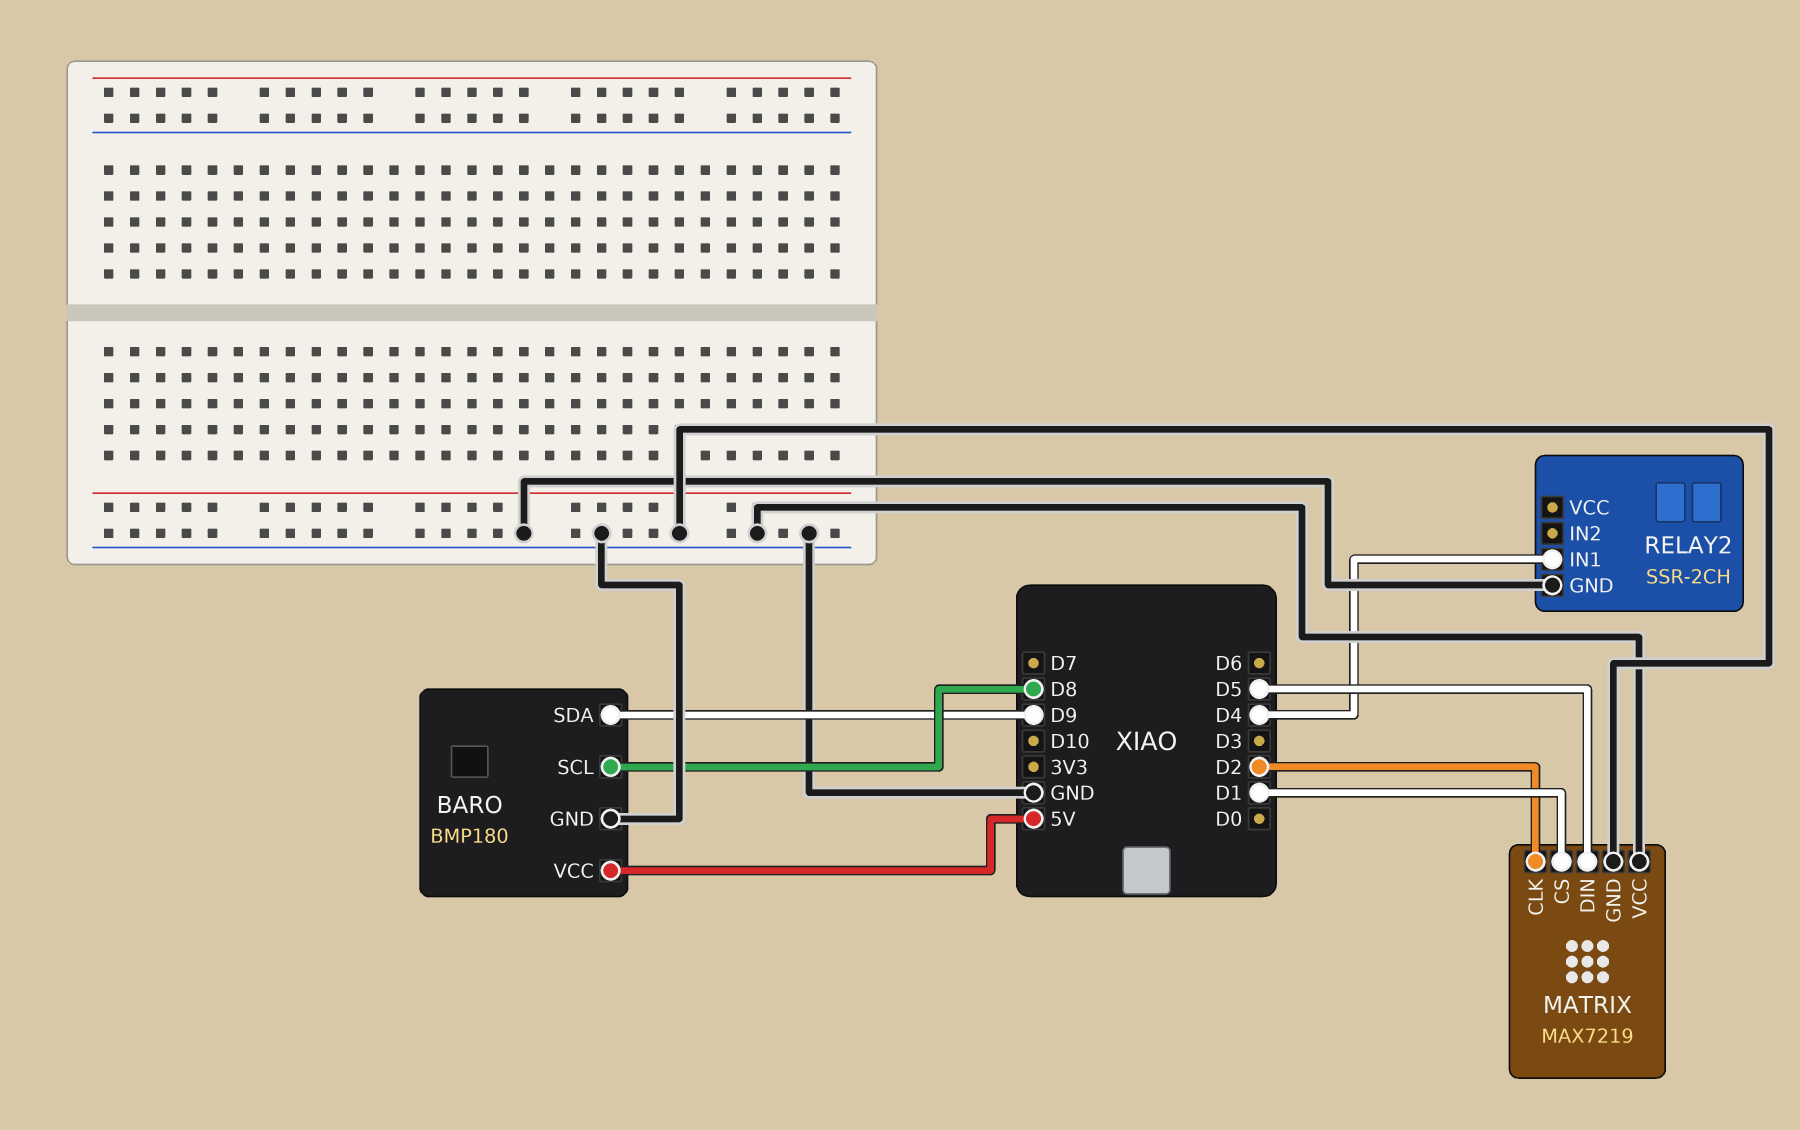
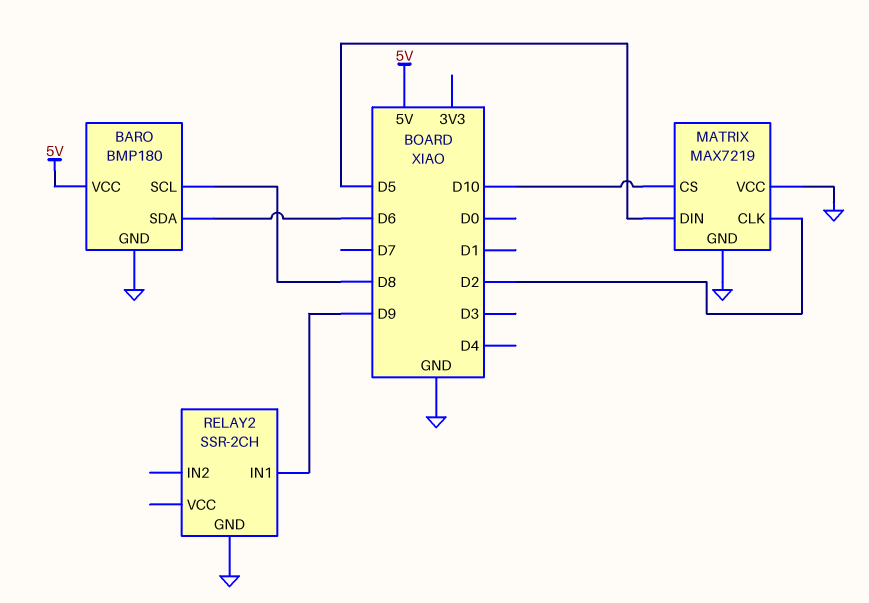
BARO pin SDA: D9 -> D6
MATRIX pin CS: D1 -> D10
RELAY2 pin IN1: D4 -> D9

